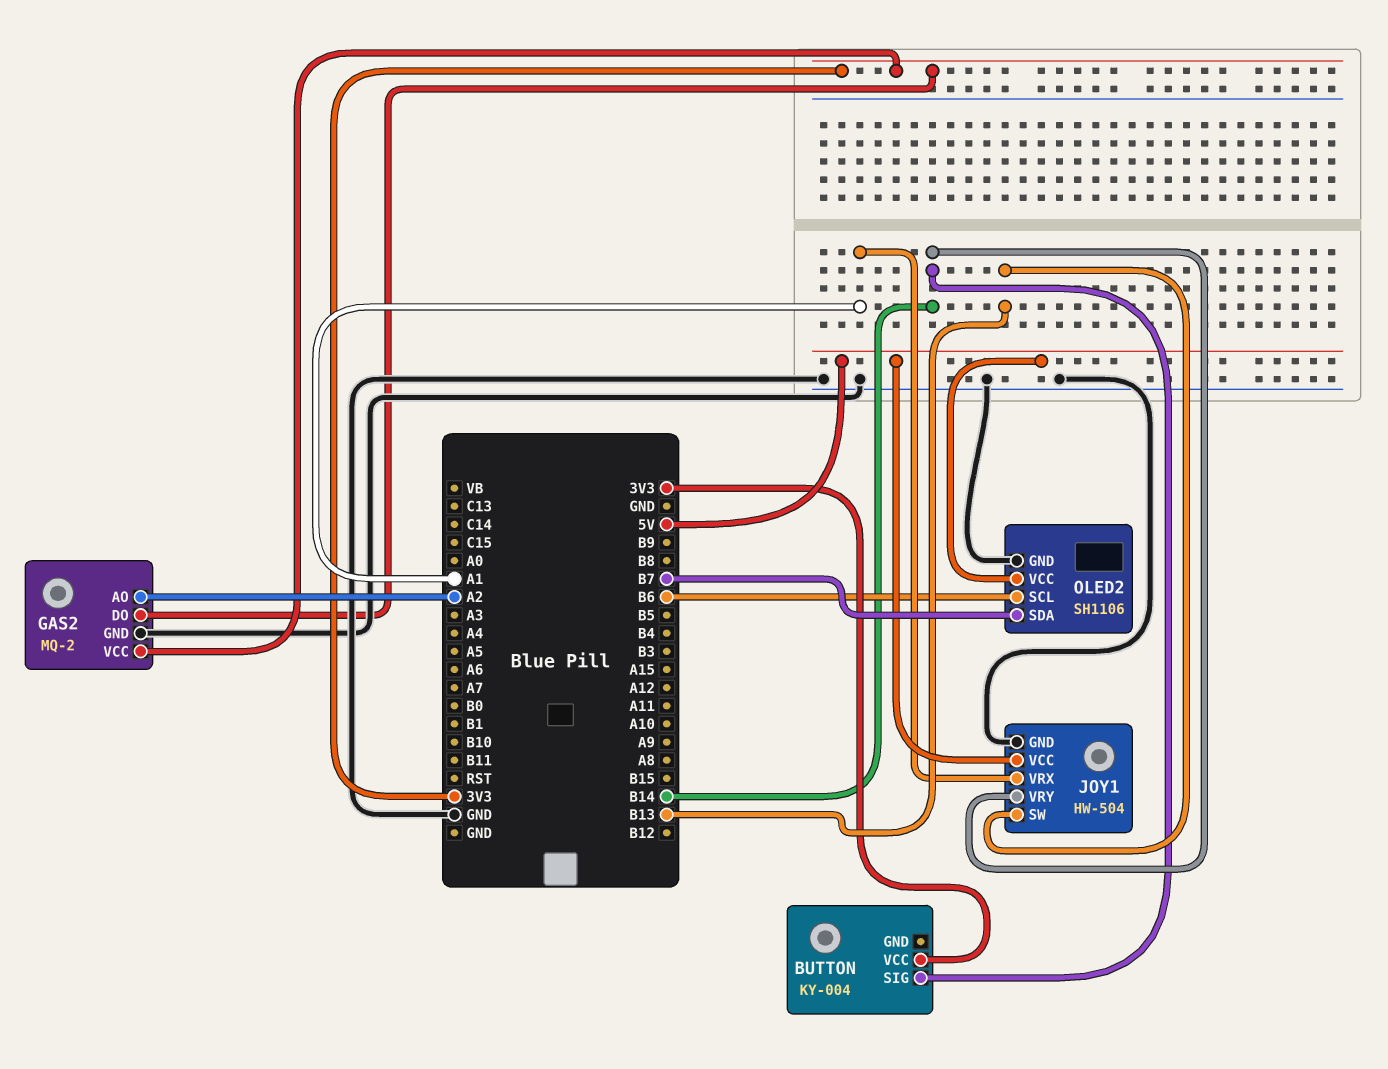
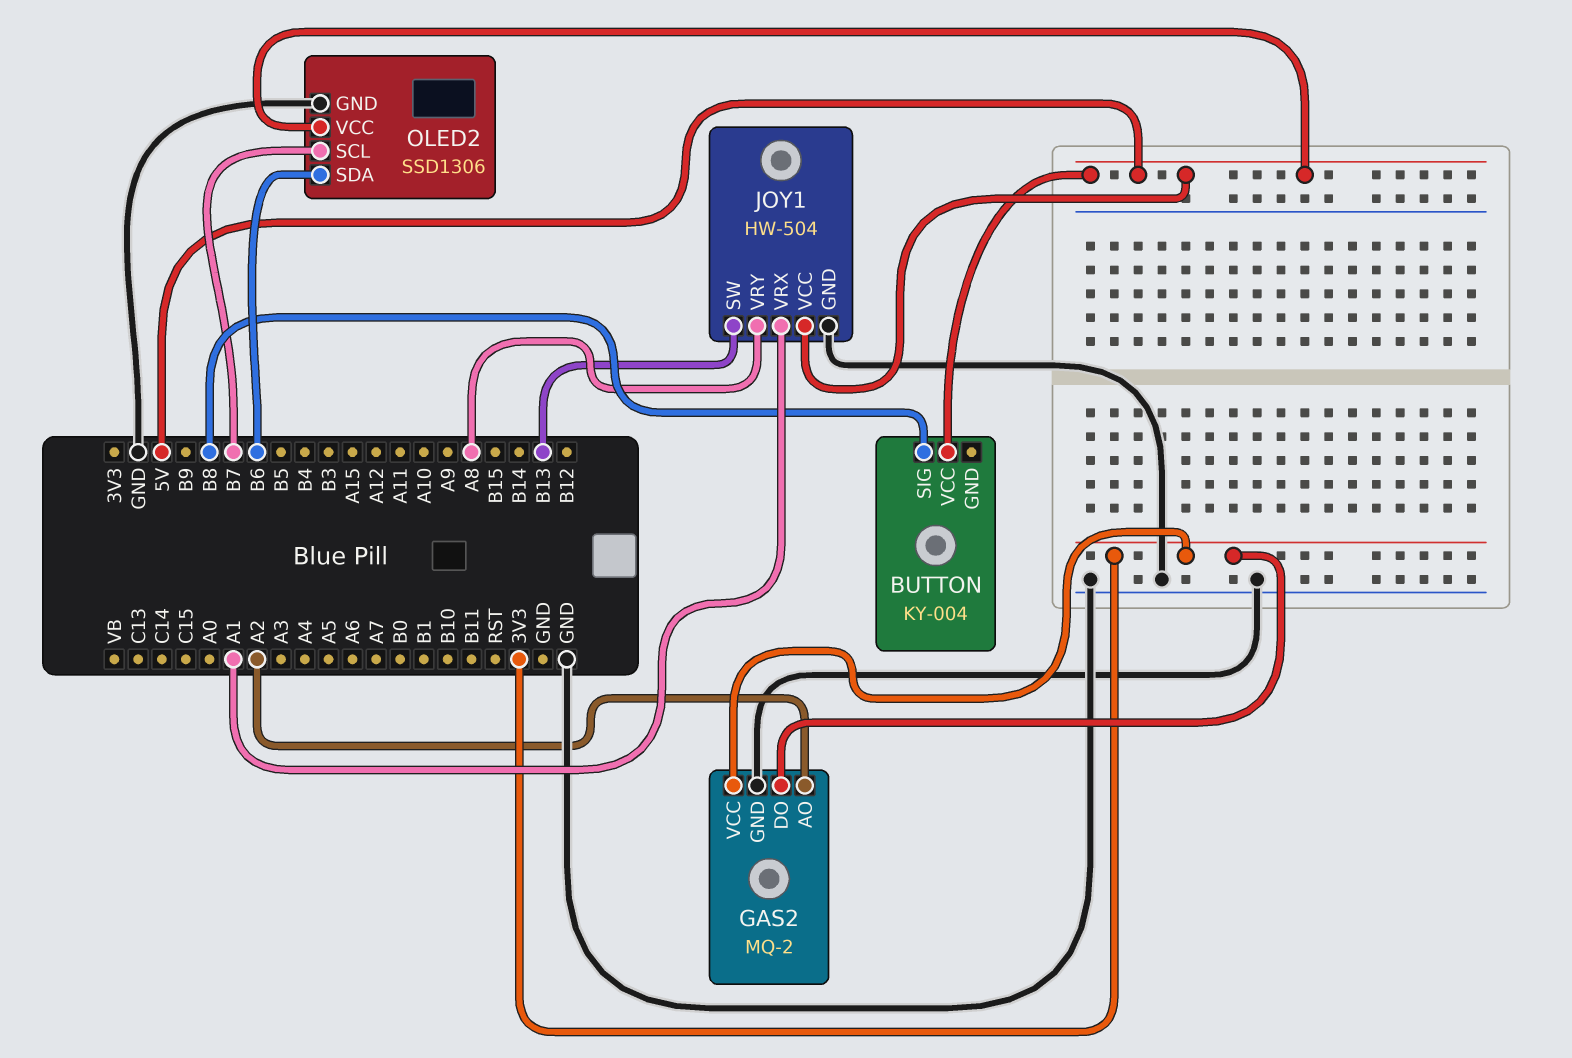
BUTTON pin SIG: B14 -> B8
BUTTON pin VCC: 3V3 -> 5V
JOY1 pin VRY: B14 -> A8
OLED2: SH1106 -> SSD1306
OLED2 pin SCL: B6 -> B7
OLED2 pin SDA: B7 -> B6

